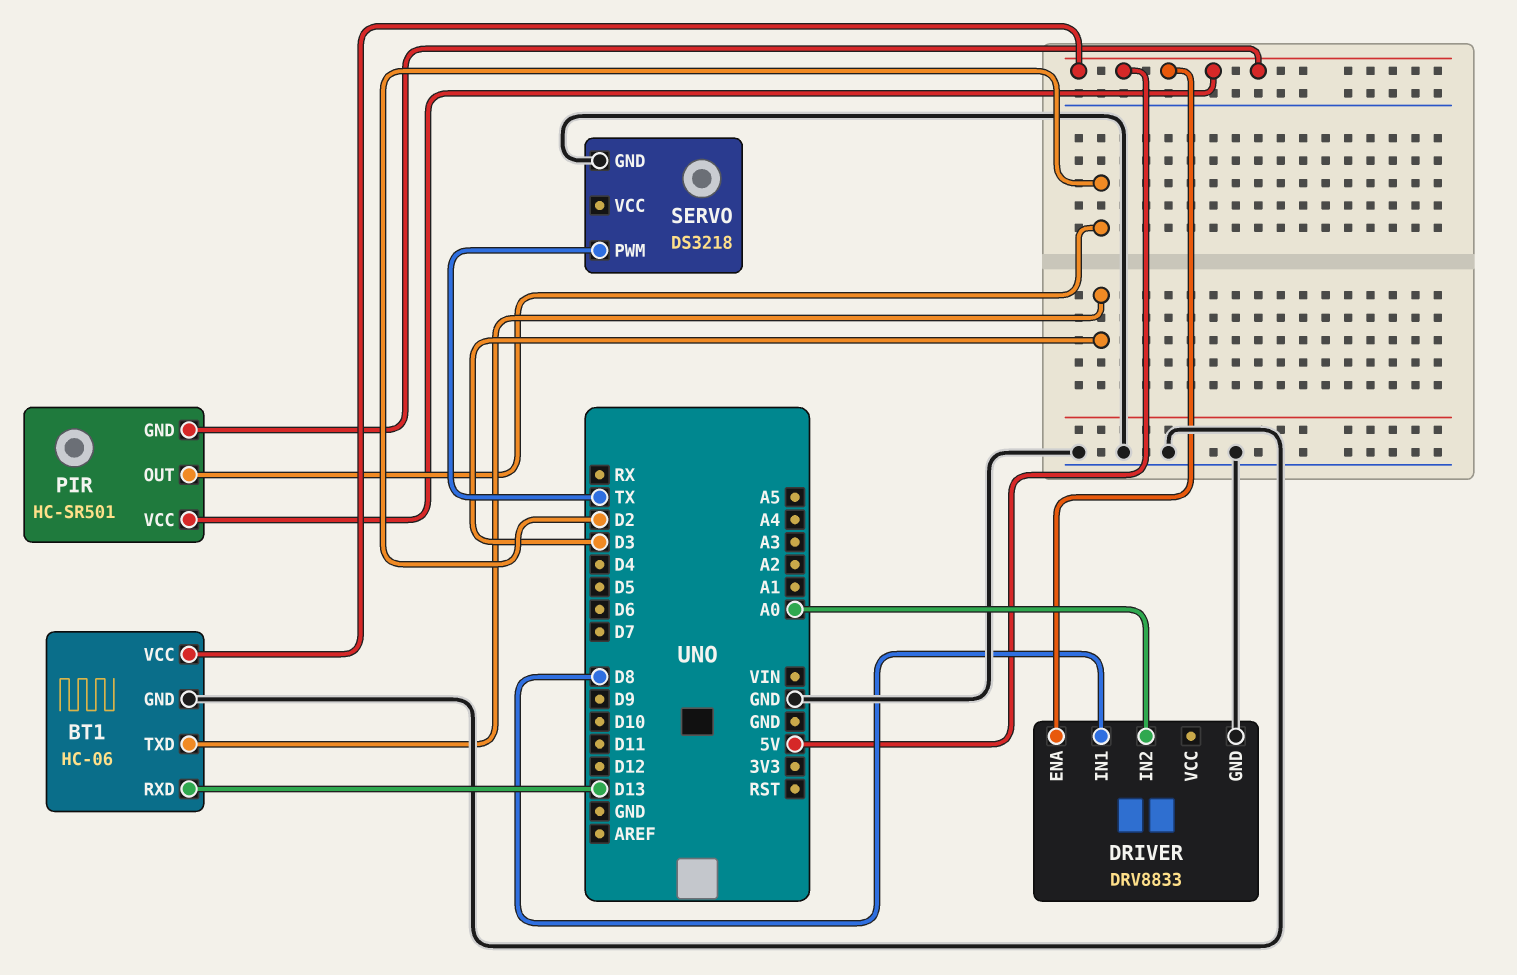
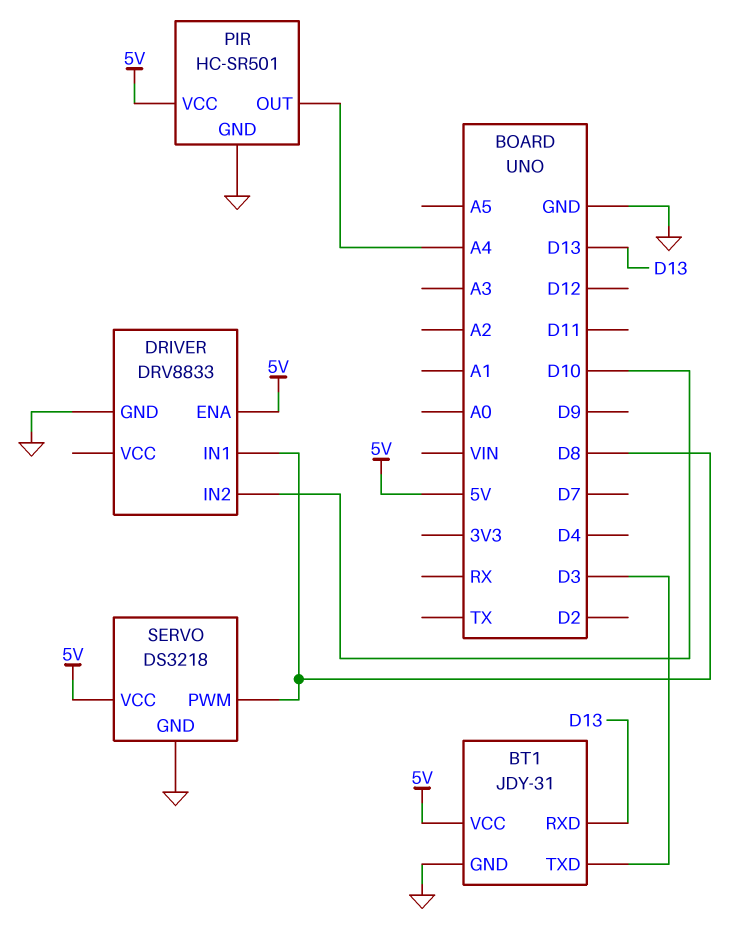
BT1: HC-06 -> JDY-31
DRIVER pin IN2: A0 -> D10
PIR pin GND: 5V -> GND
PIR pin OUT: D2 -> A4
SERVO pin PWM: TX -> D8
SERVO pin VCC: none -> 5V

